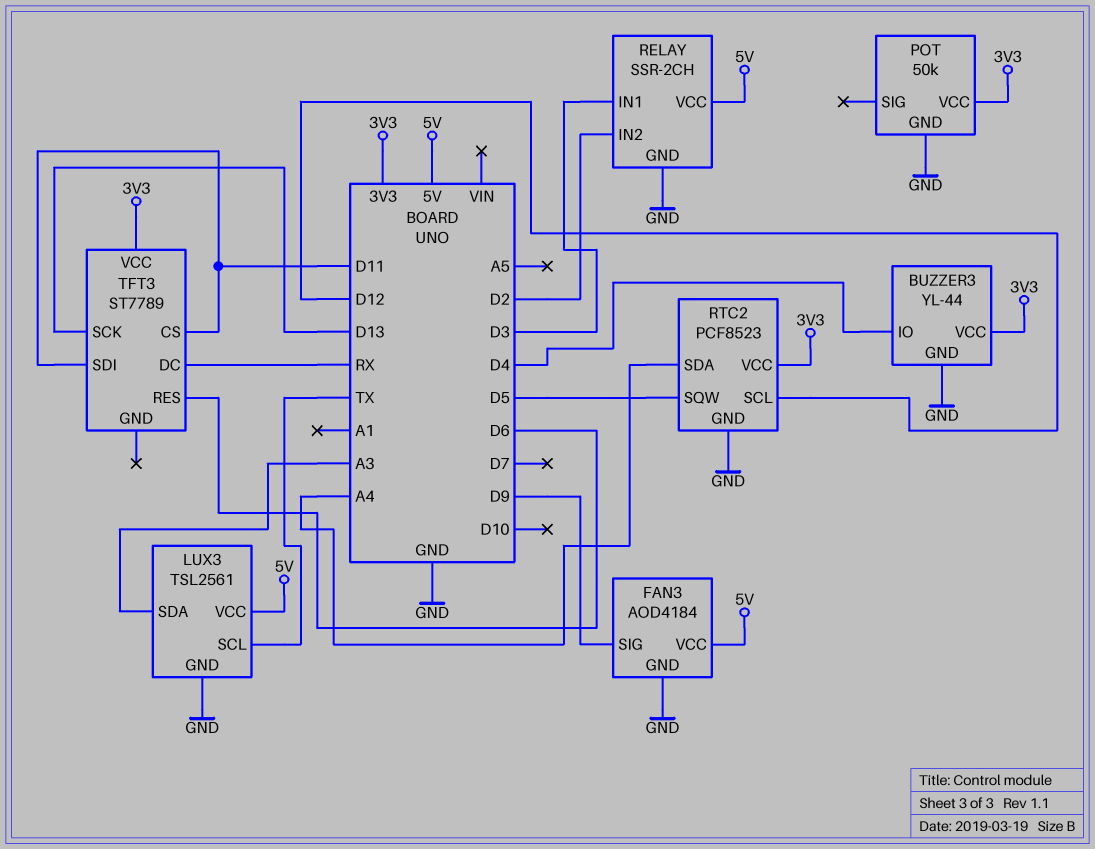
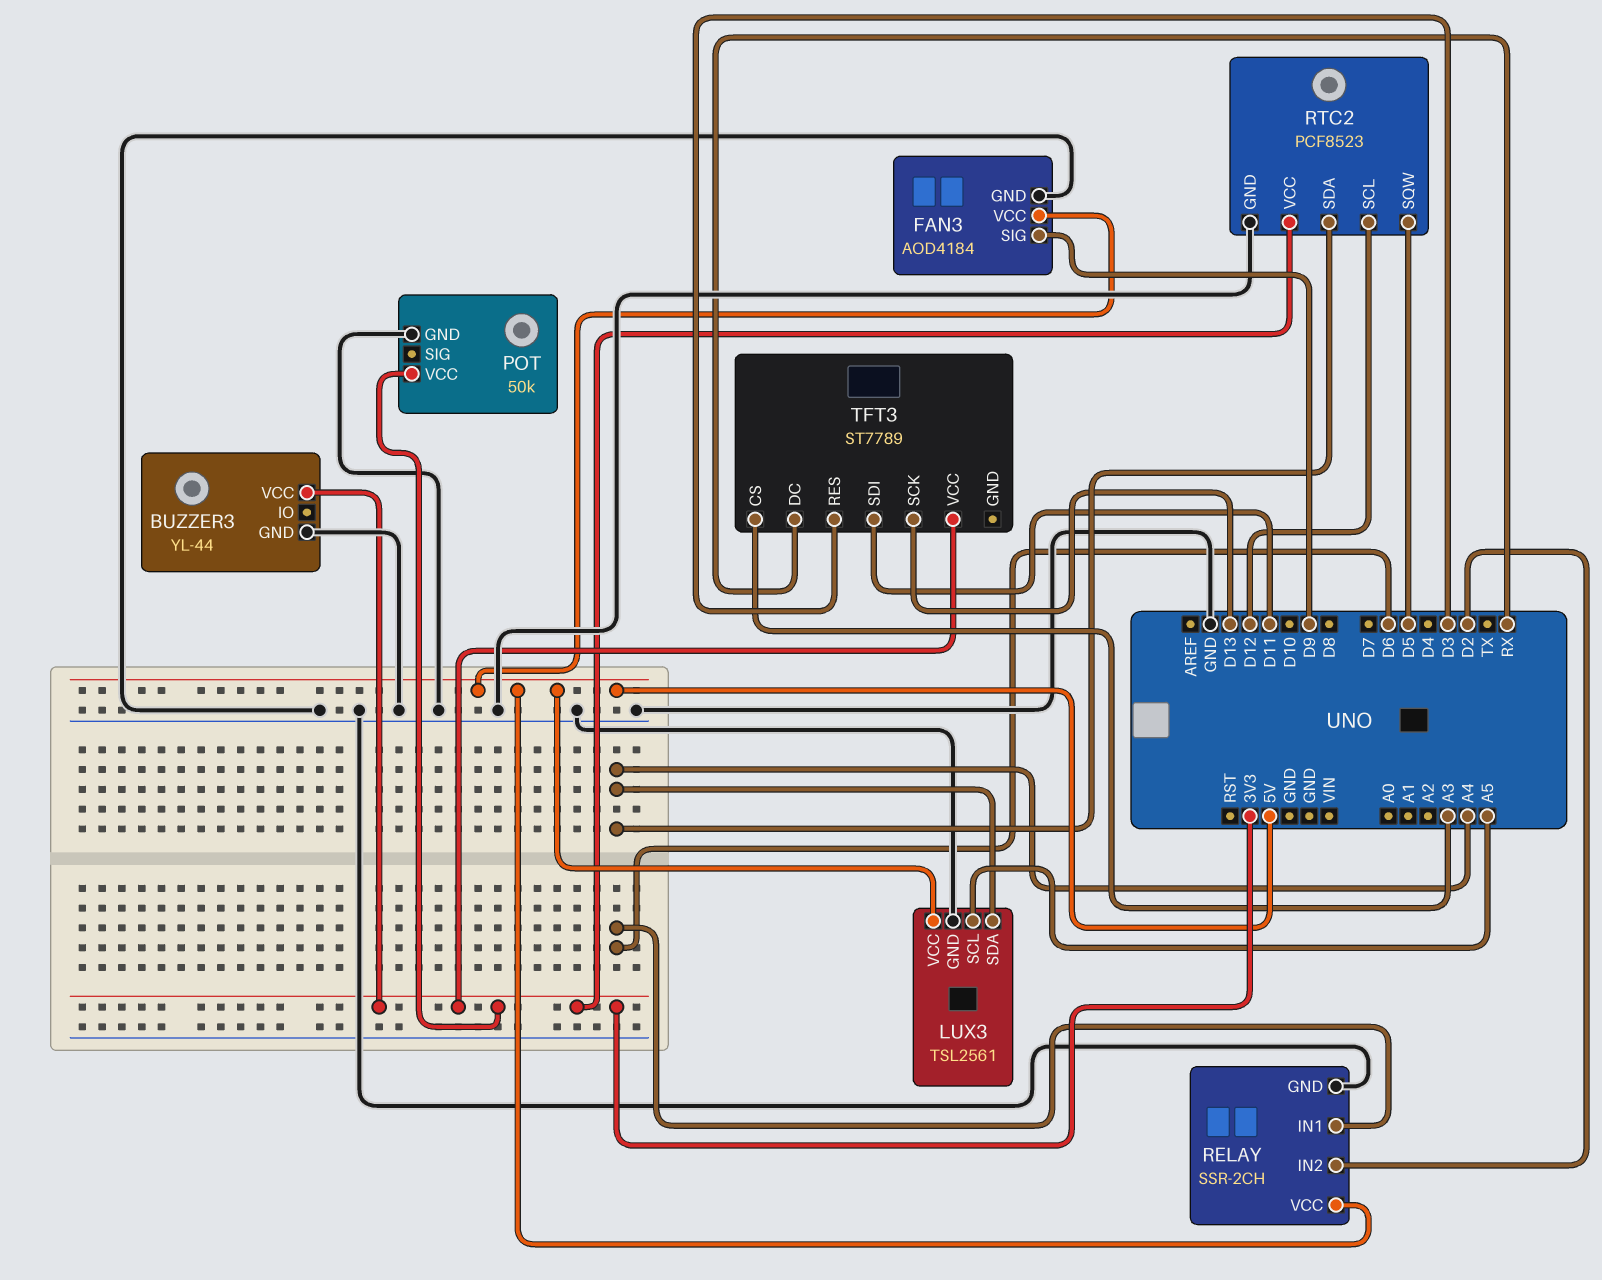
BUZZER3 pin IO: D4 -> none
LUX3 pin SCL: TX -> A5
LUX3 pin SDA: A3 -> A4
RELAY pin IN1: D3 -> D6
TFT3 pin CS: D11 -> A3
TFT3 pin RES: D6 -> D3

